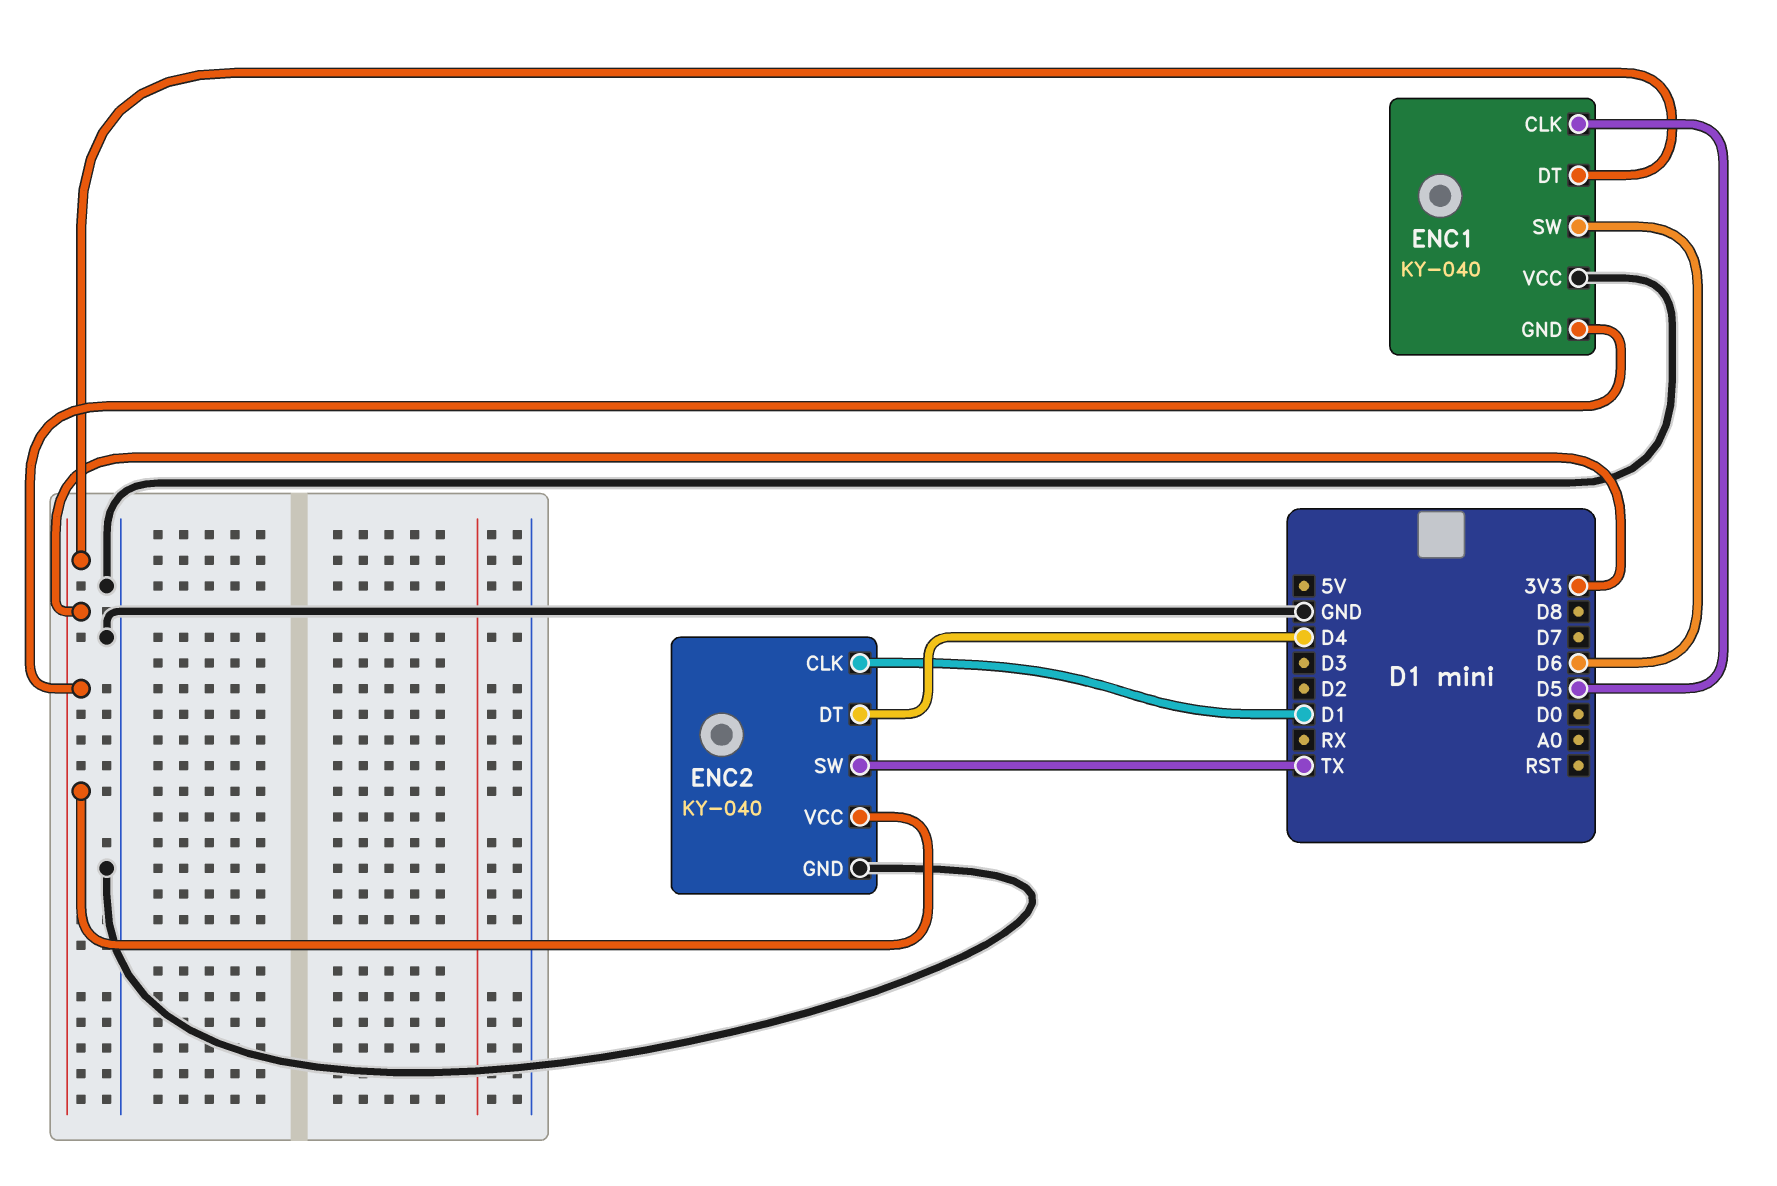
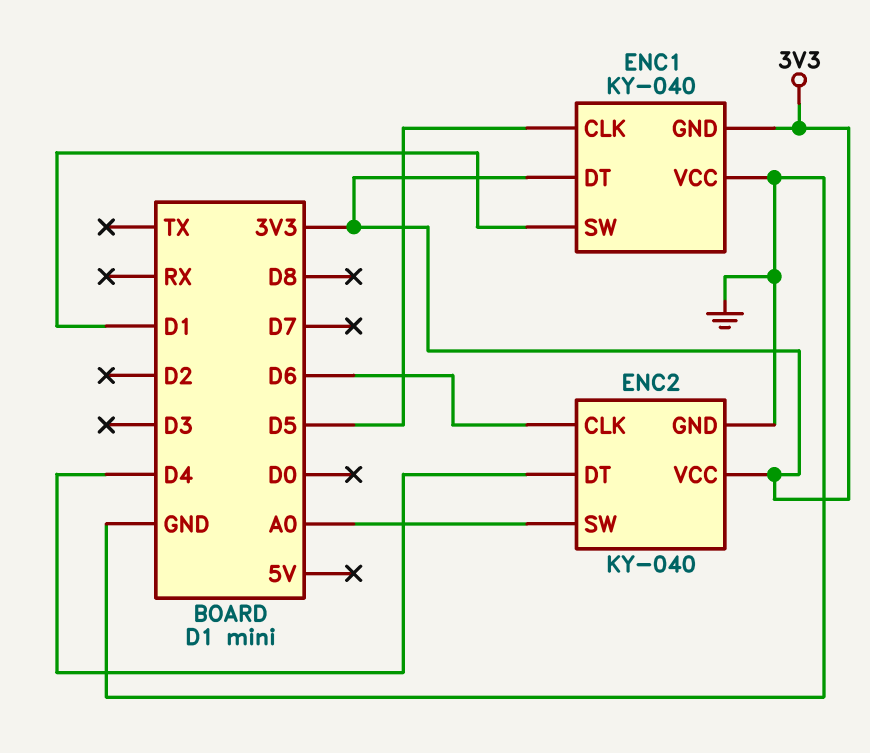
ENC1 pin SW: D6 -> D1
ENC2 pin CLK: D1 -> D6
ENC2 pin SW: TX -> A0

